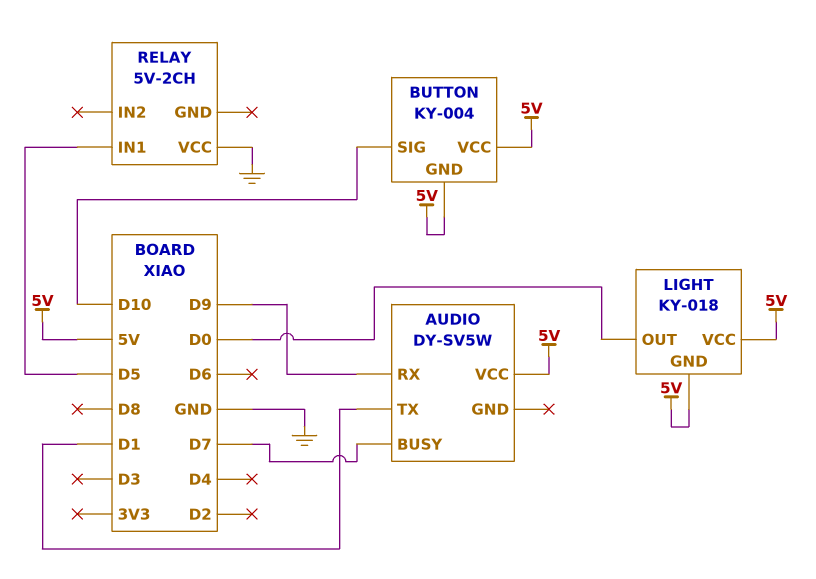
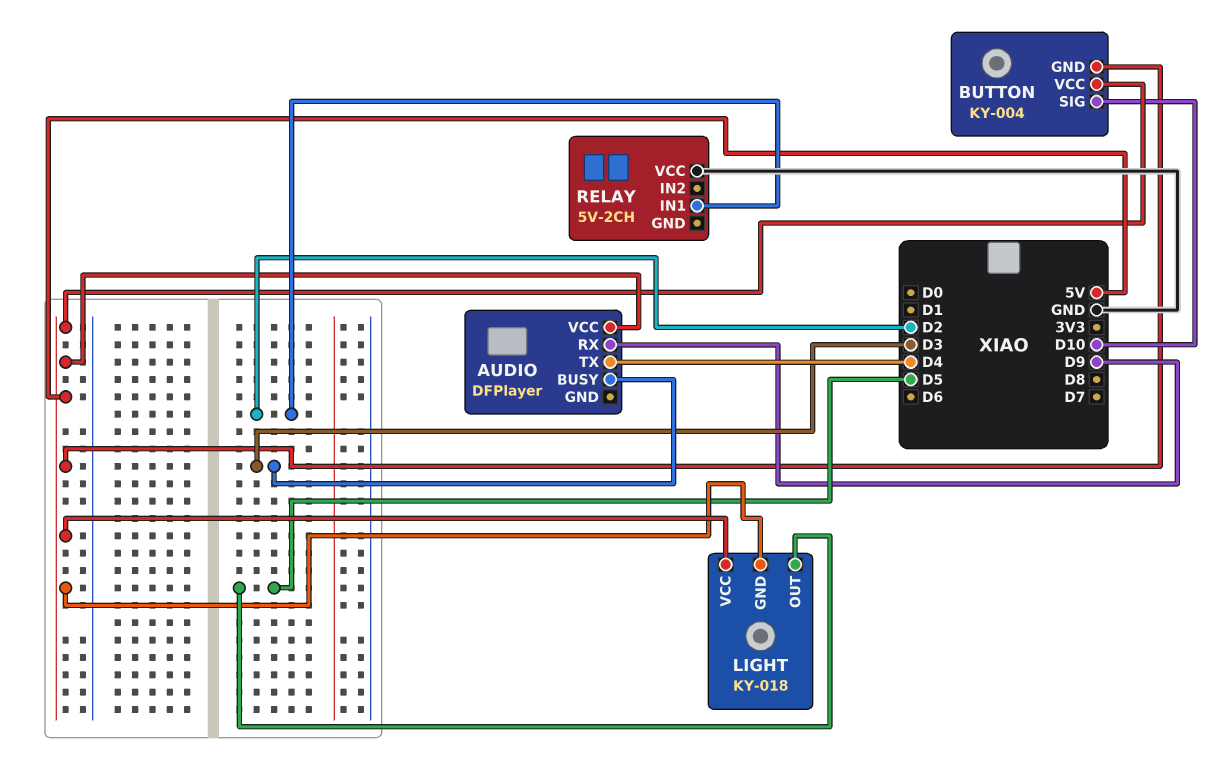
AUDIO: DY-SV5W -> DFPlayer
AUDIO pin BUSY: D7 -> D3
AUDIO pin TX: D1 -> D4
LIGHT pin OUT: D0 -> D5
RELAY pin IN1: D5 -> D2

